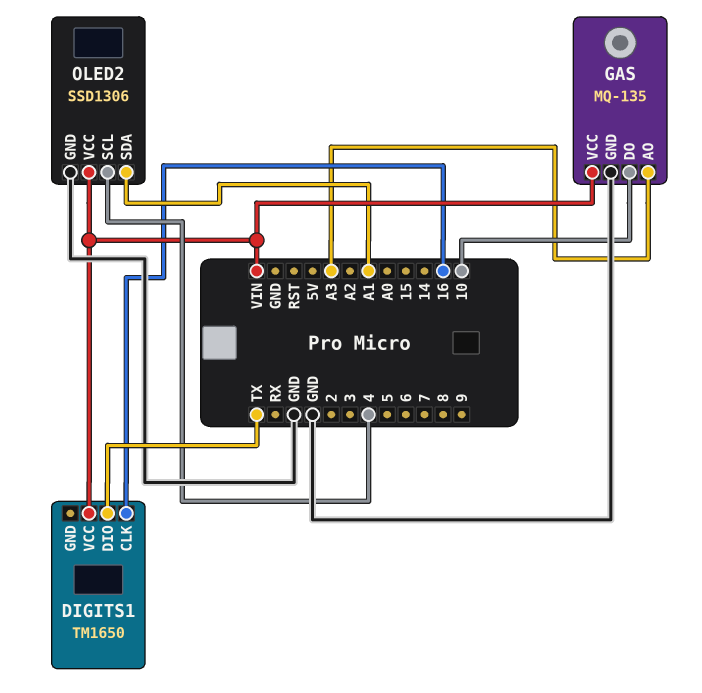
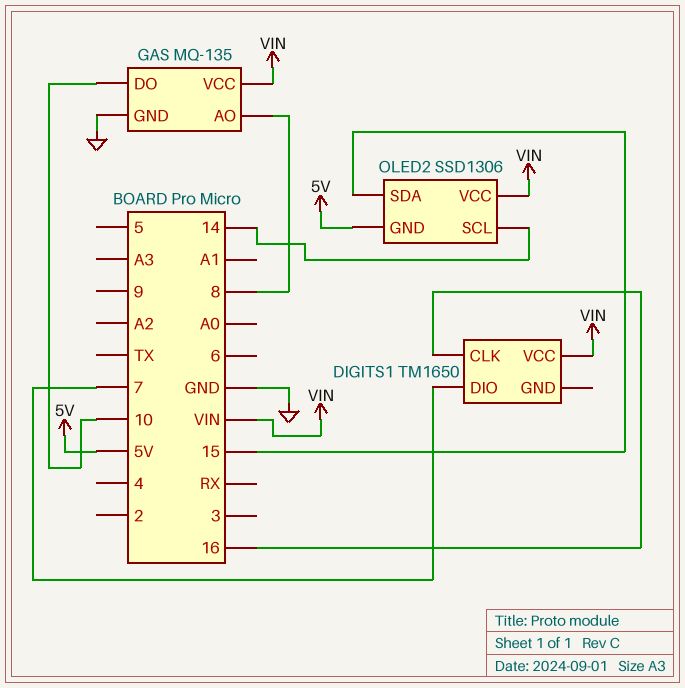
DIGITS1 pin DIO: TX -> 7
GAS pin AO: A3 -> 8
OLED2 pin GND: GND -> 5V
OLED2 pin SCL: 4 -> 14
OLED2 pin SDA: A1 -> 15

